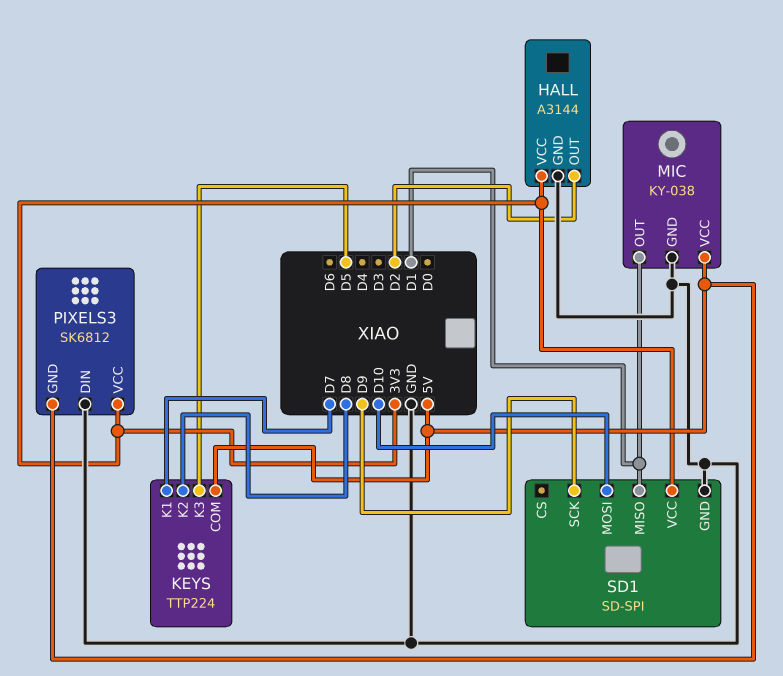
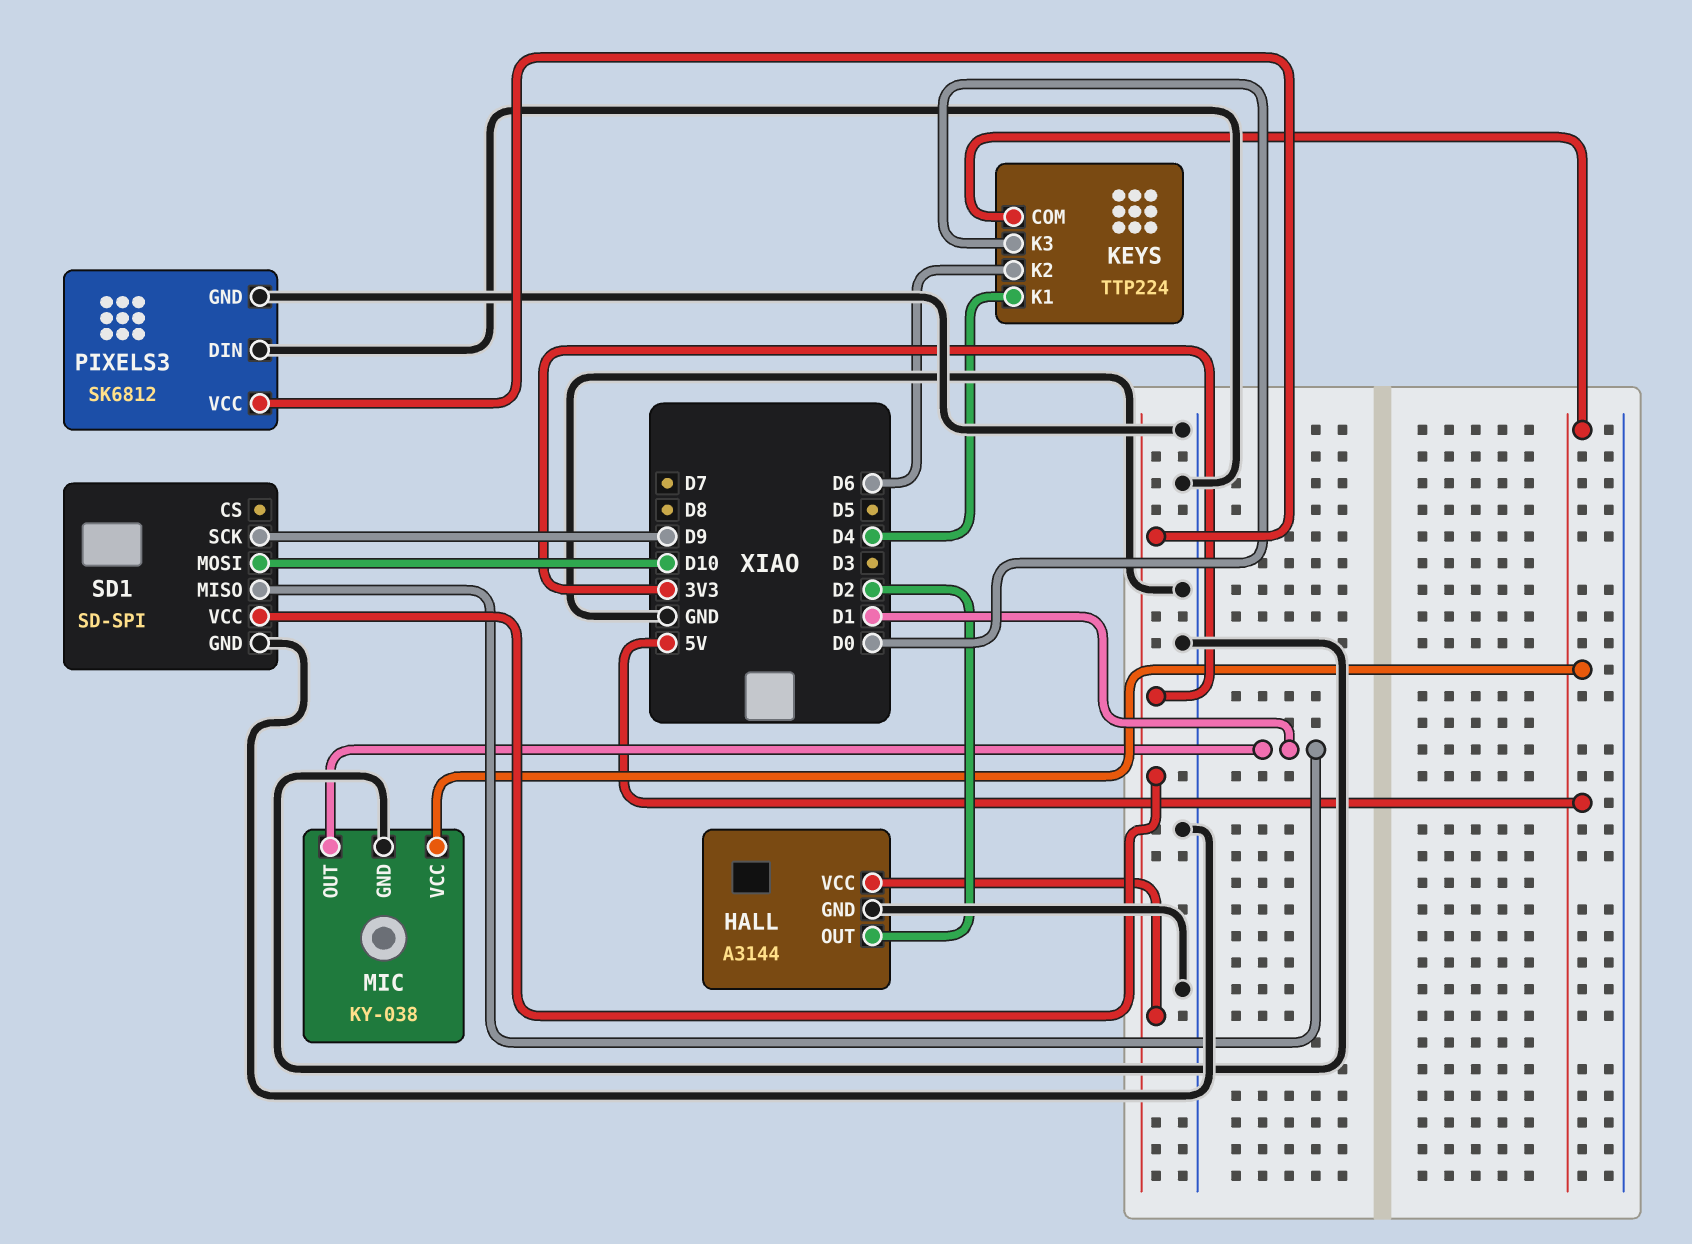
KEYS pin K1: D7 -> D4
KEYS pin K2: D8 -> D6
KEYS pin K3: D5 -> D0
PIXELS3 pin GND: 5V -> GND

